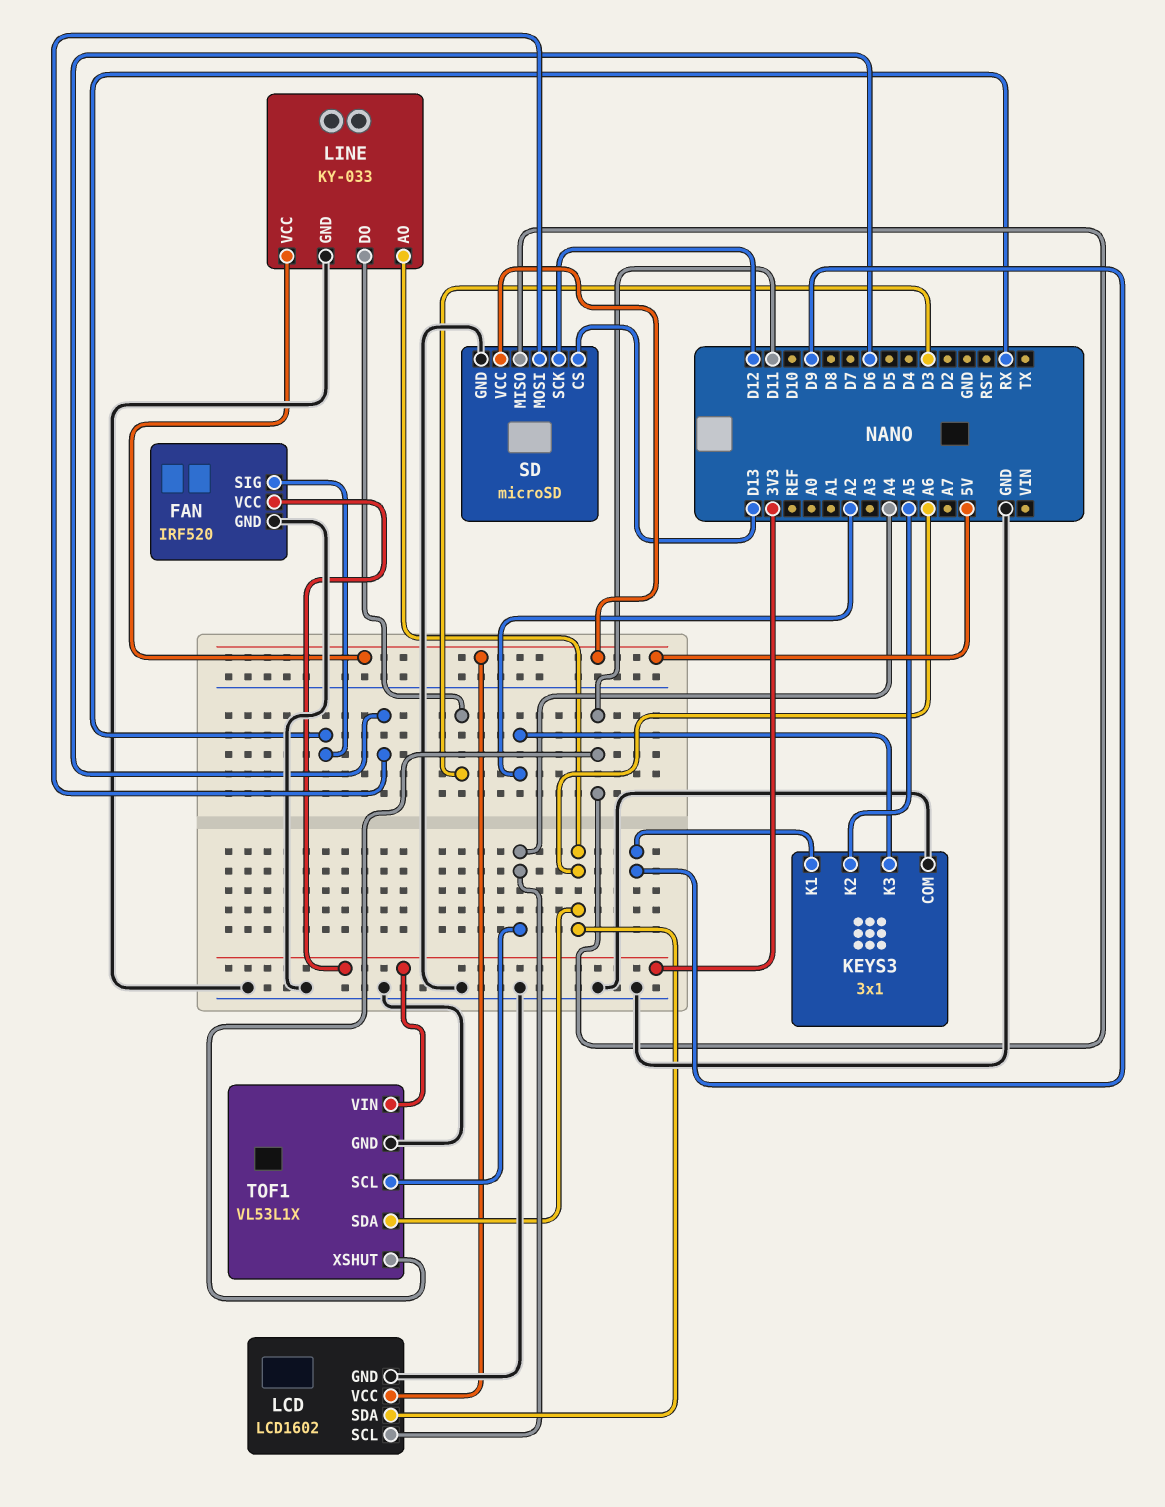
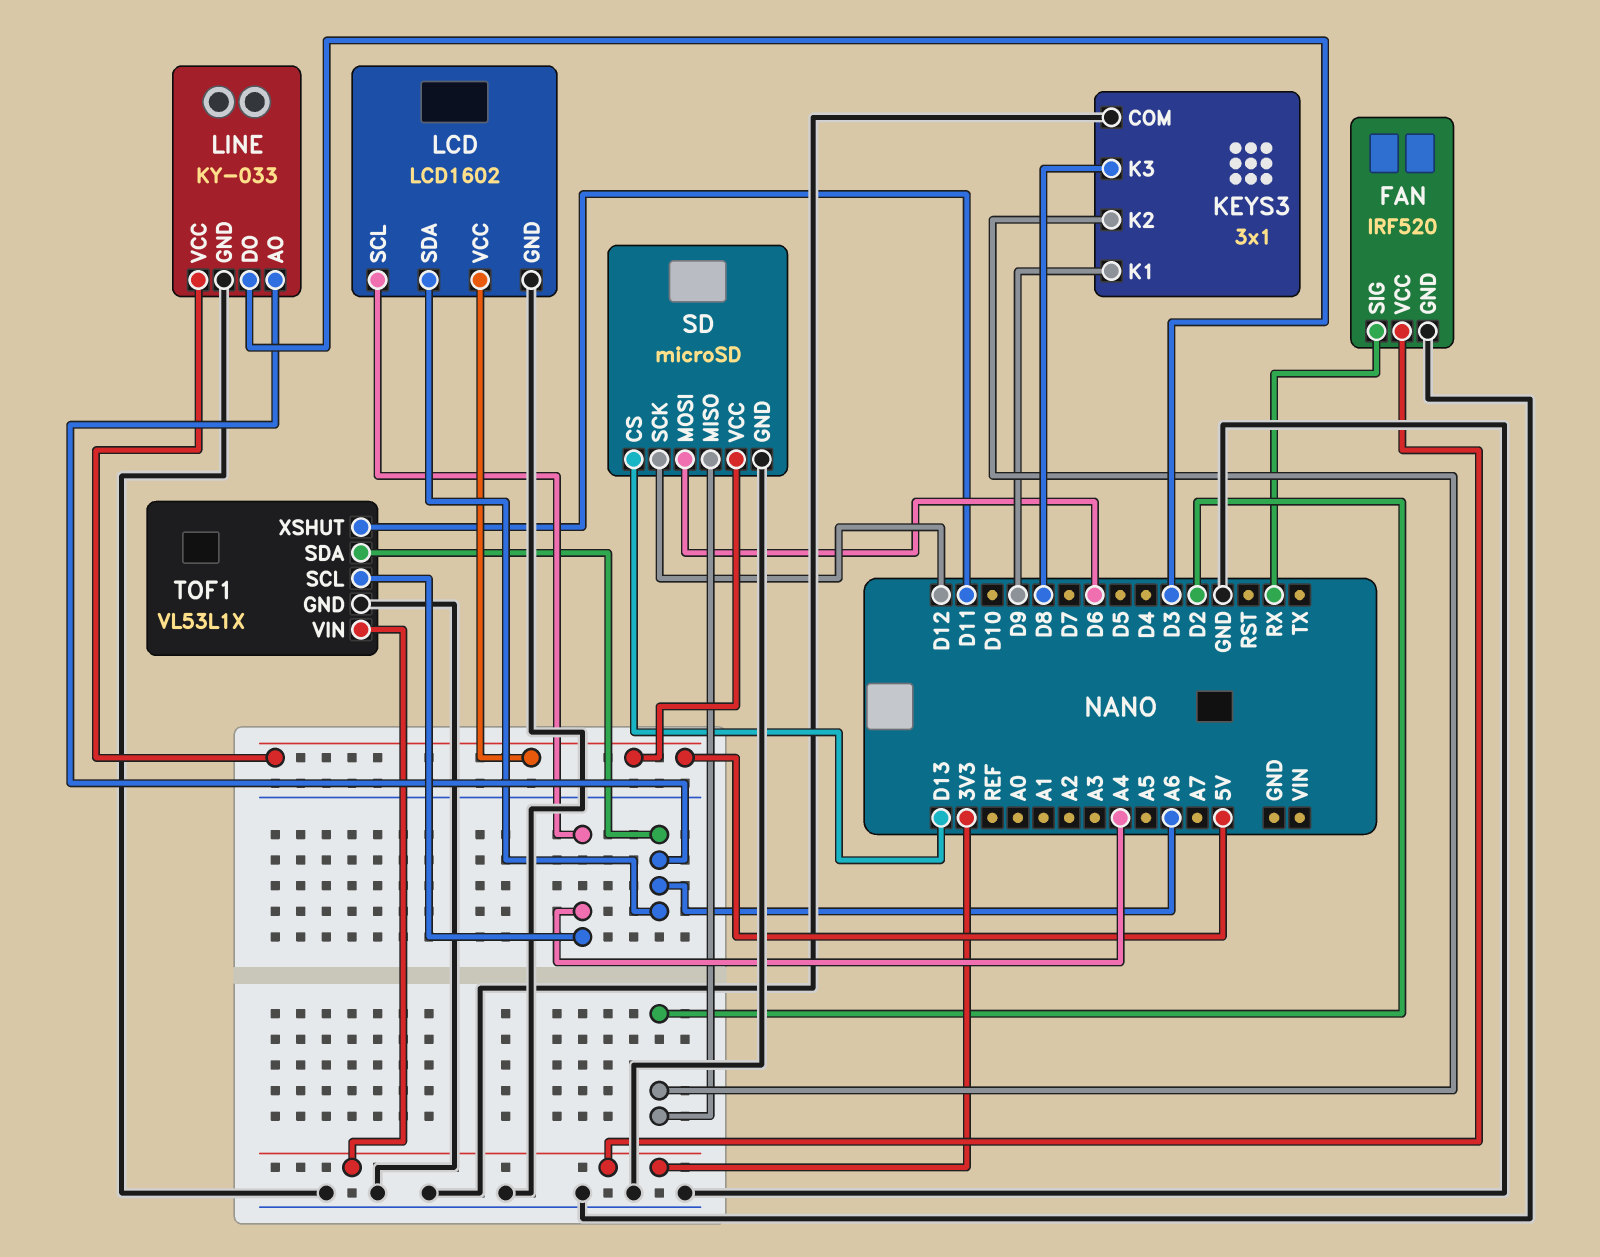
KEYS3 pin K2: A5 -> D2
KEYS3 pin K3: A2 -> D8
SD pin MISO: D11 -> D2

